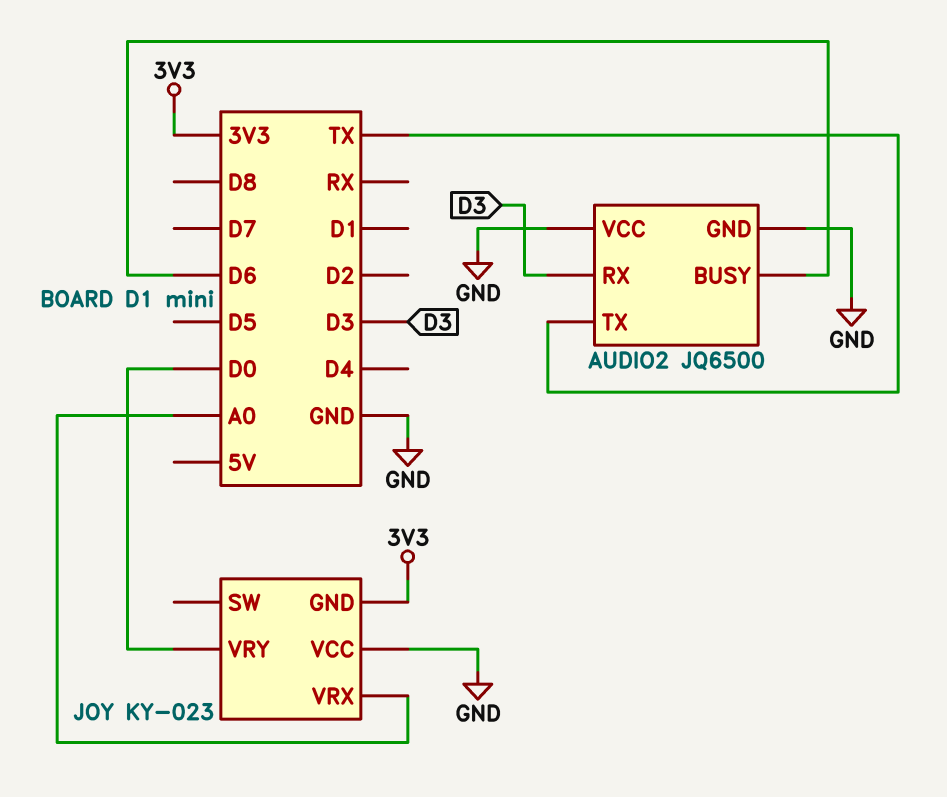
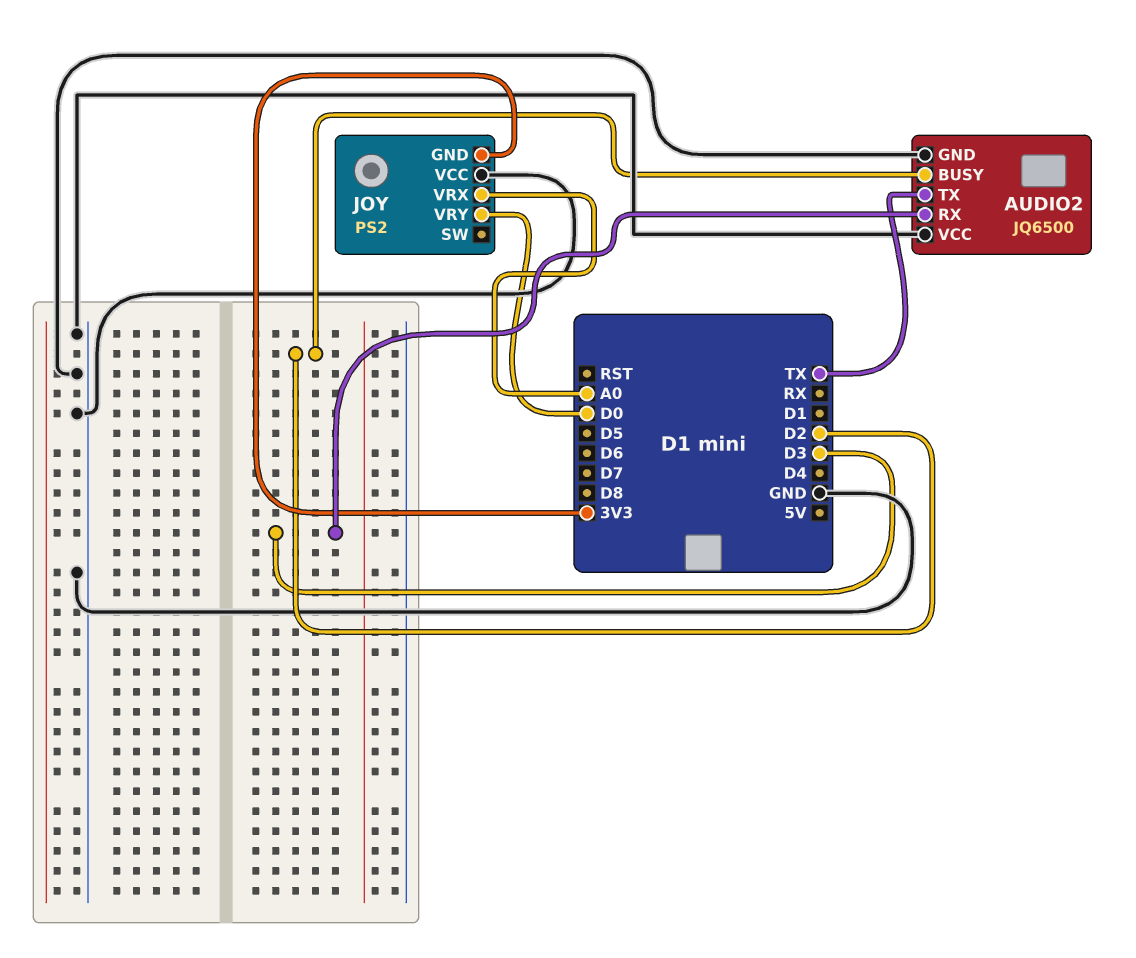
AUDIO2 pin BUSY: D6 -> D2
JOY: KY-023 -> PS2

